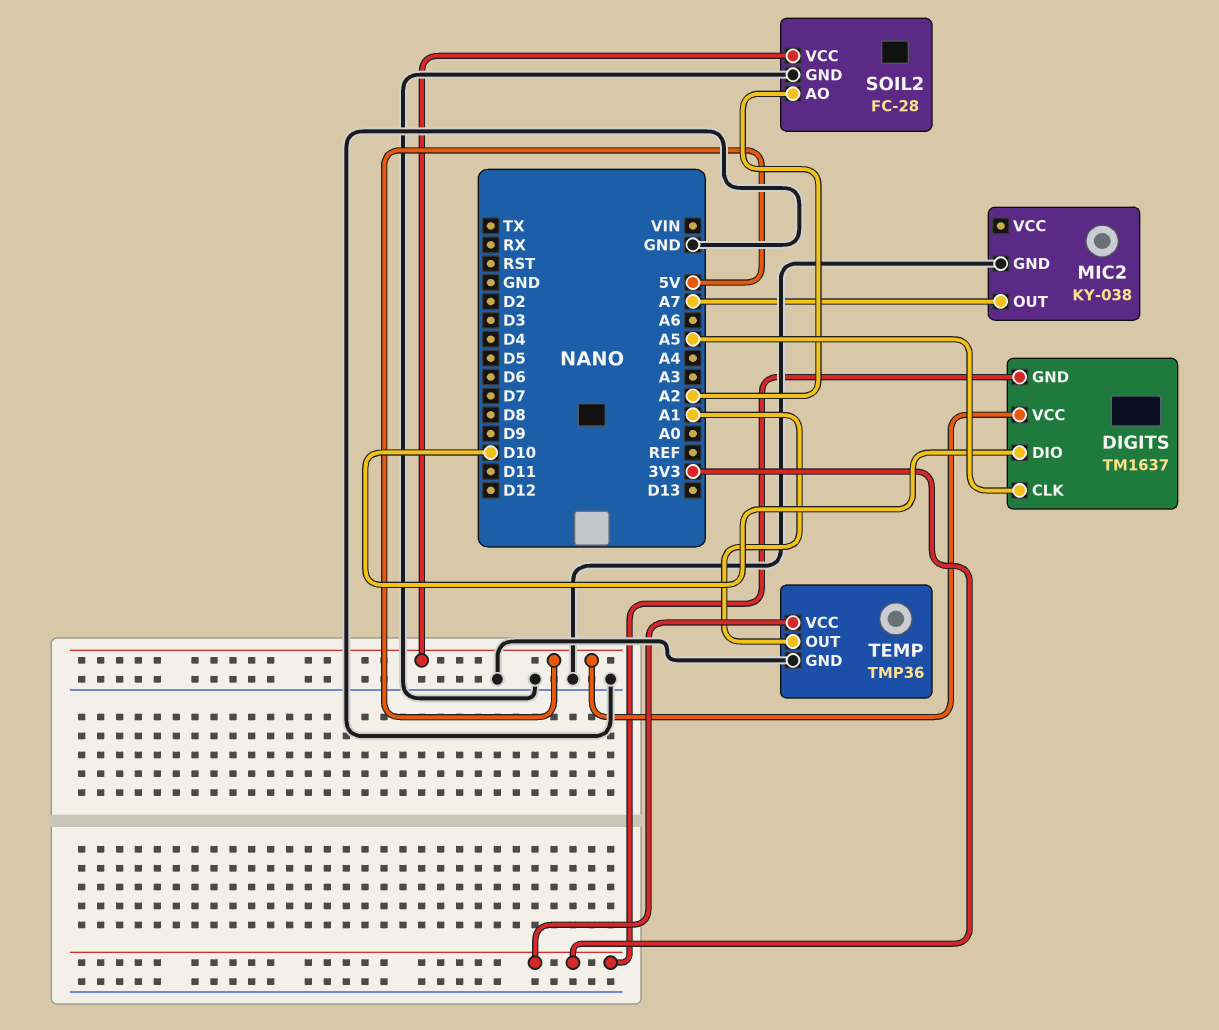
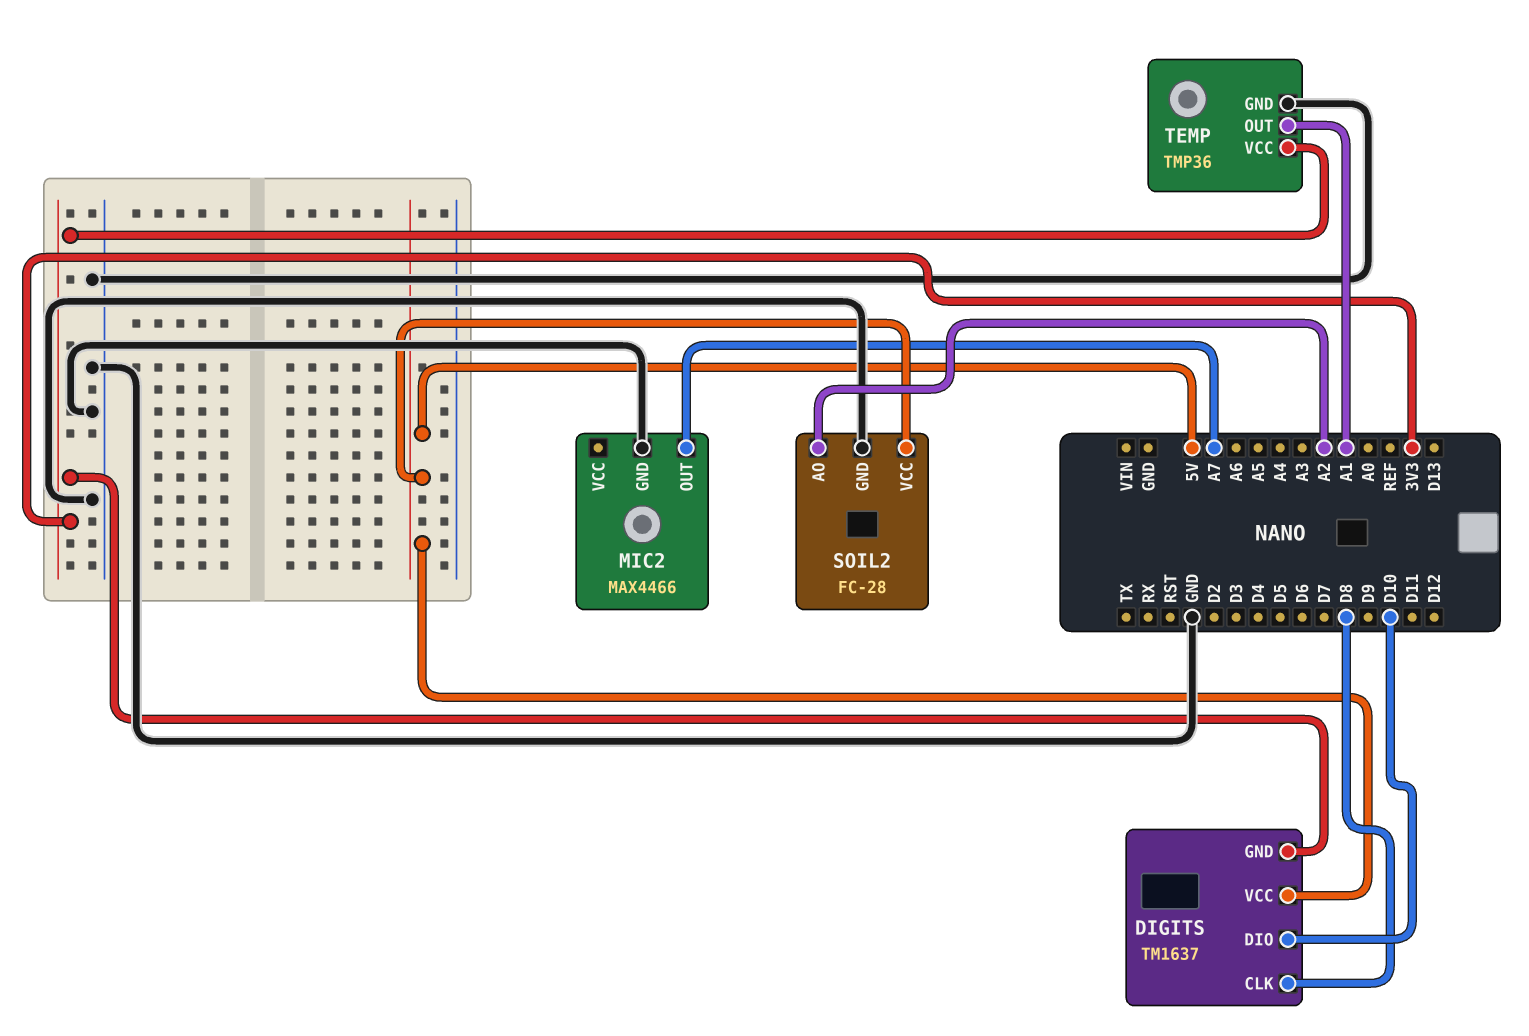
DIGITS pin CLK: A5 -> D8
MIC2: KY-038 -> MAX4466

